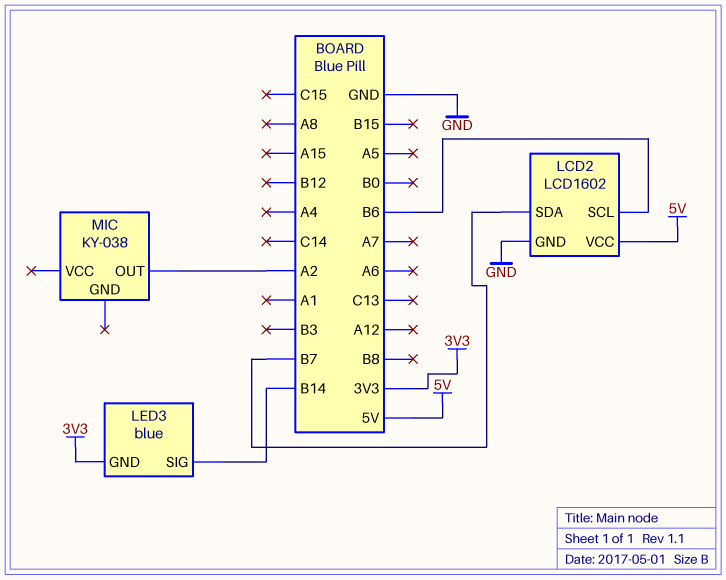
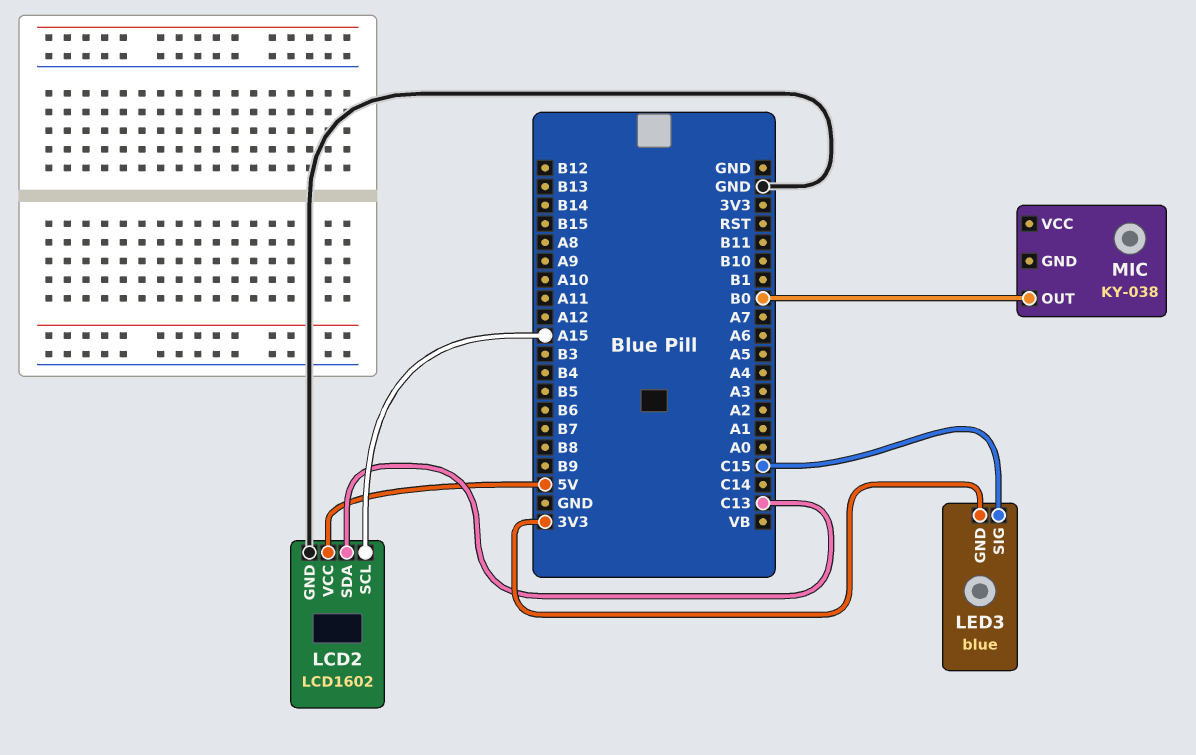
LCD2 pin SCL: B6 -> A15
LCD2 pin SDA: B7 -> C13
LED3 pin SIG: B14 -> C15
MIC pin OUT: A2 -> B0

